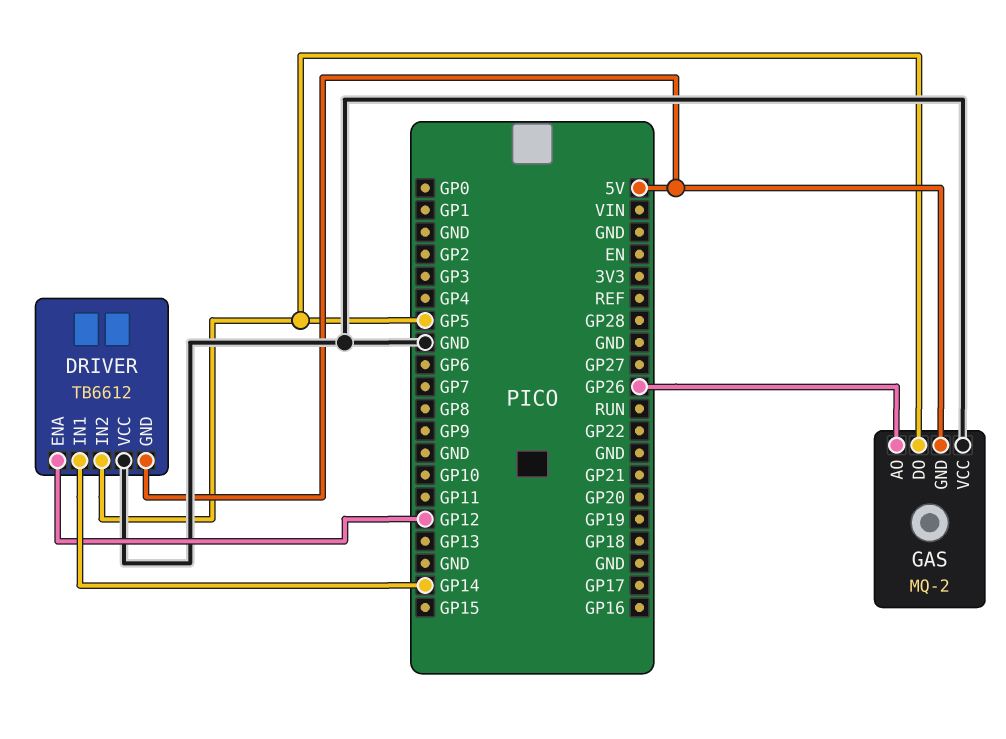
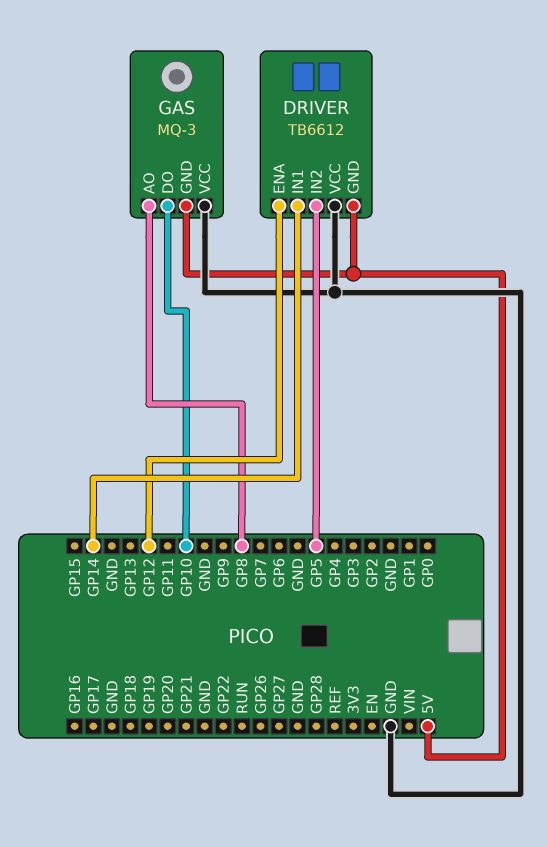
GAS: MQ-2 -> MQ-3
GAS pin AO: GP26 -> GP8
GAS pin DO: GP5 -> GP10

